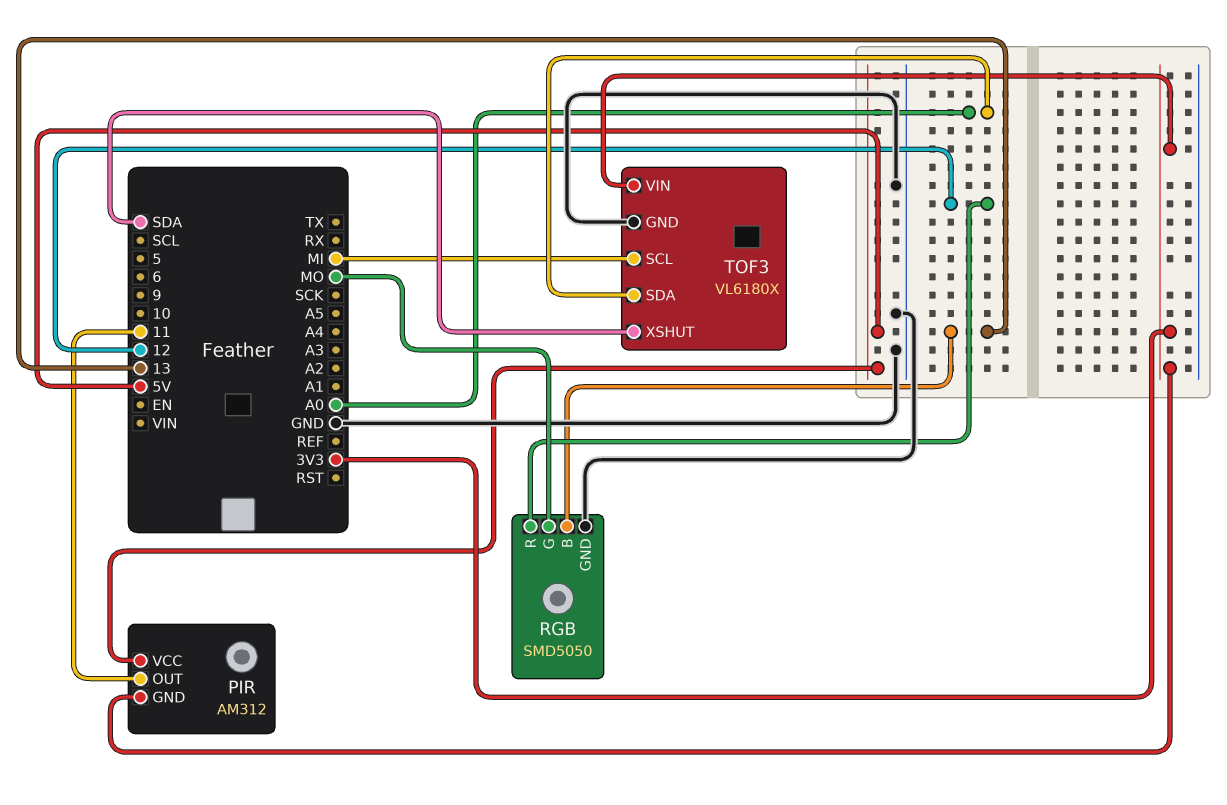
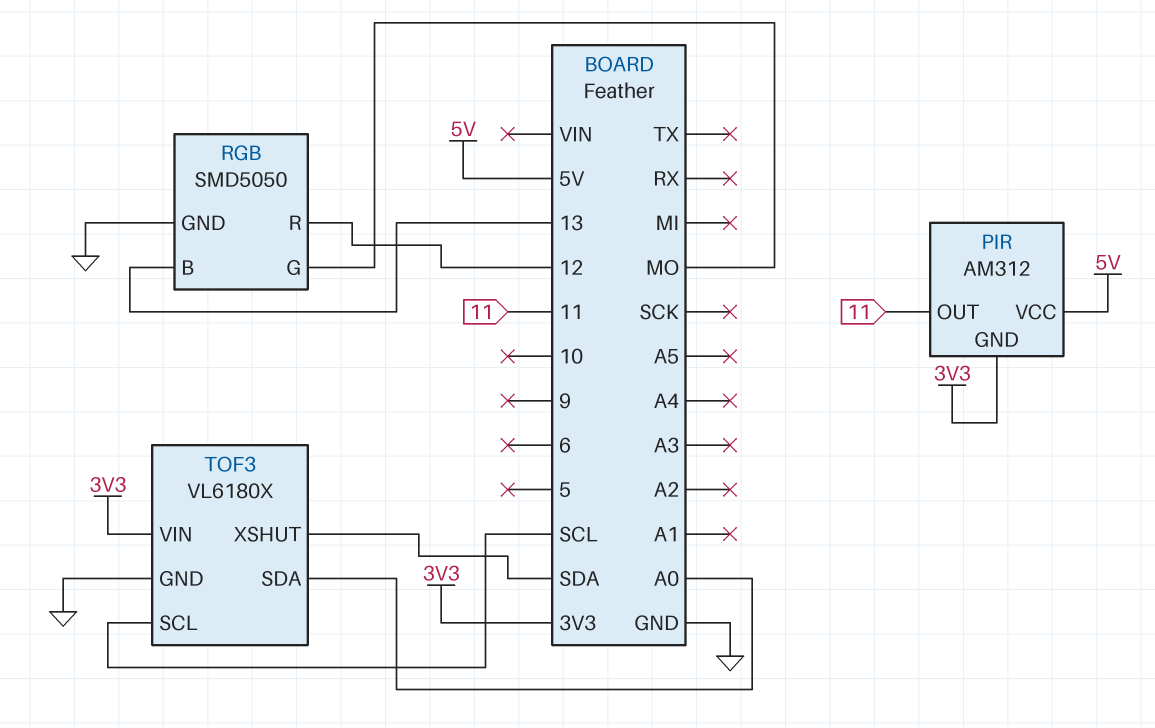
TOF3 pin SCL: MI -> SCL

